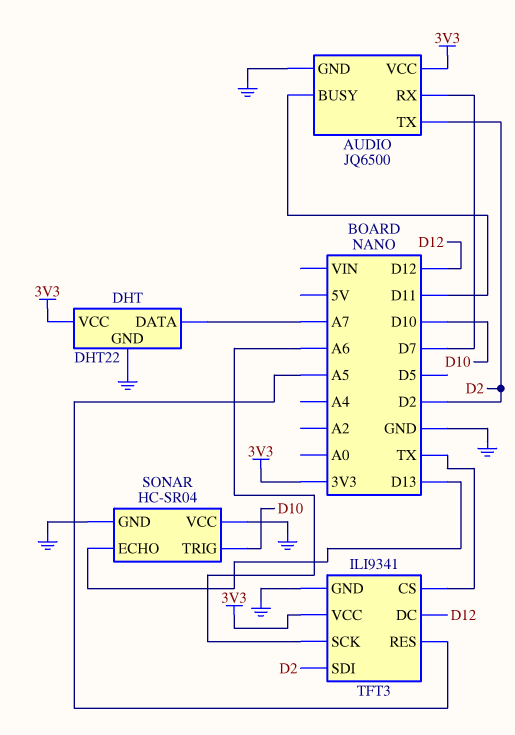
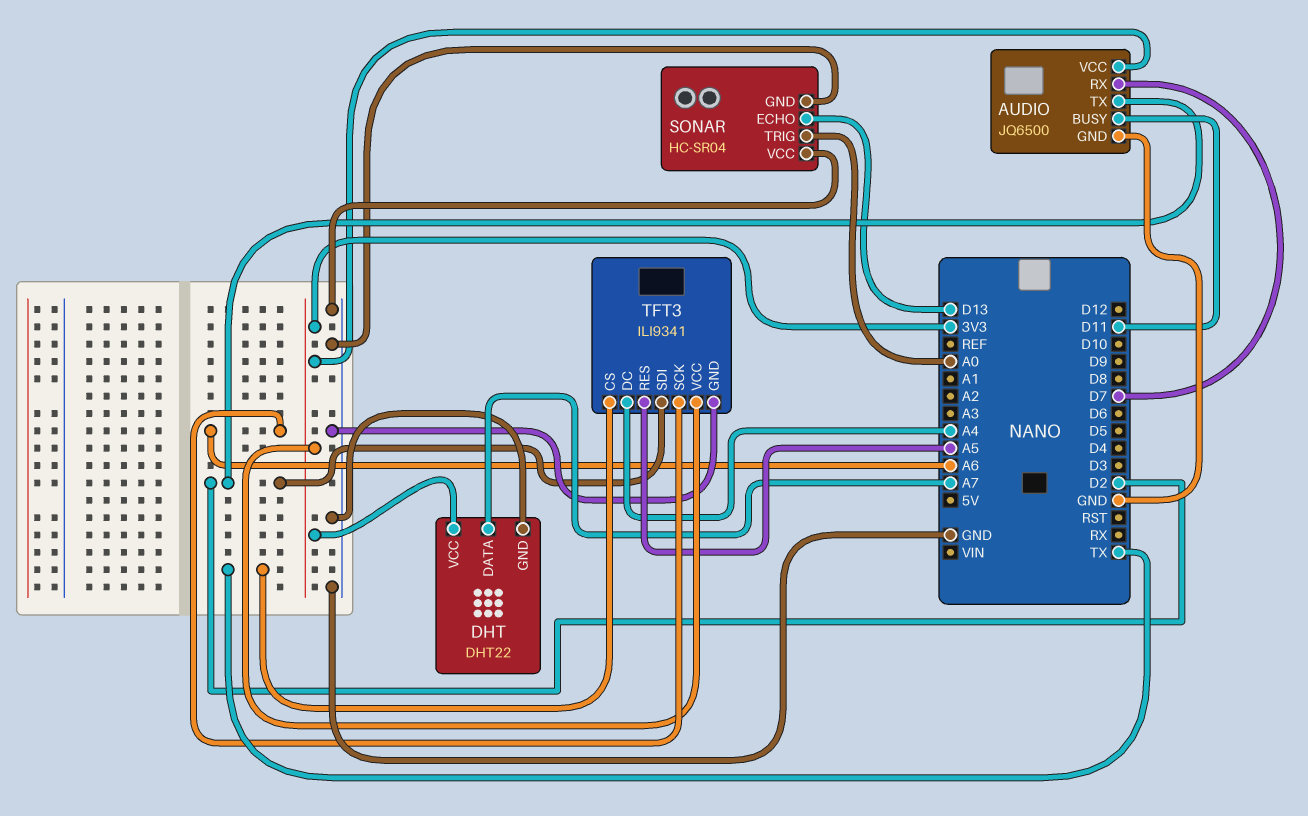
SONAR pin TRIG: D10 -> A0
TFT3 pin DC: D12 -> A4

